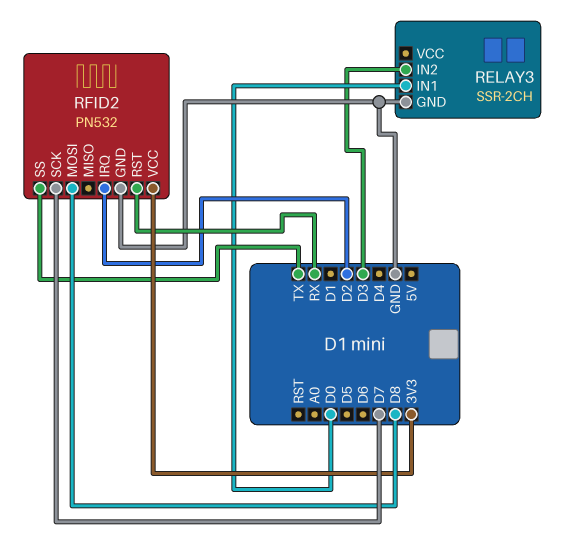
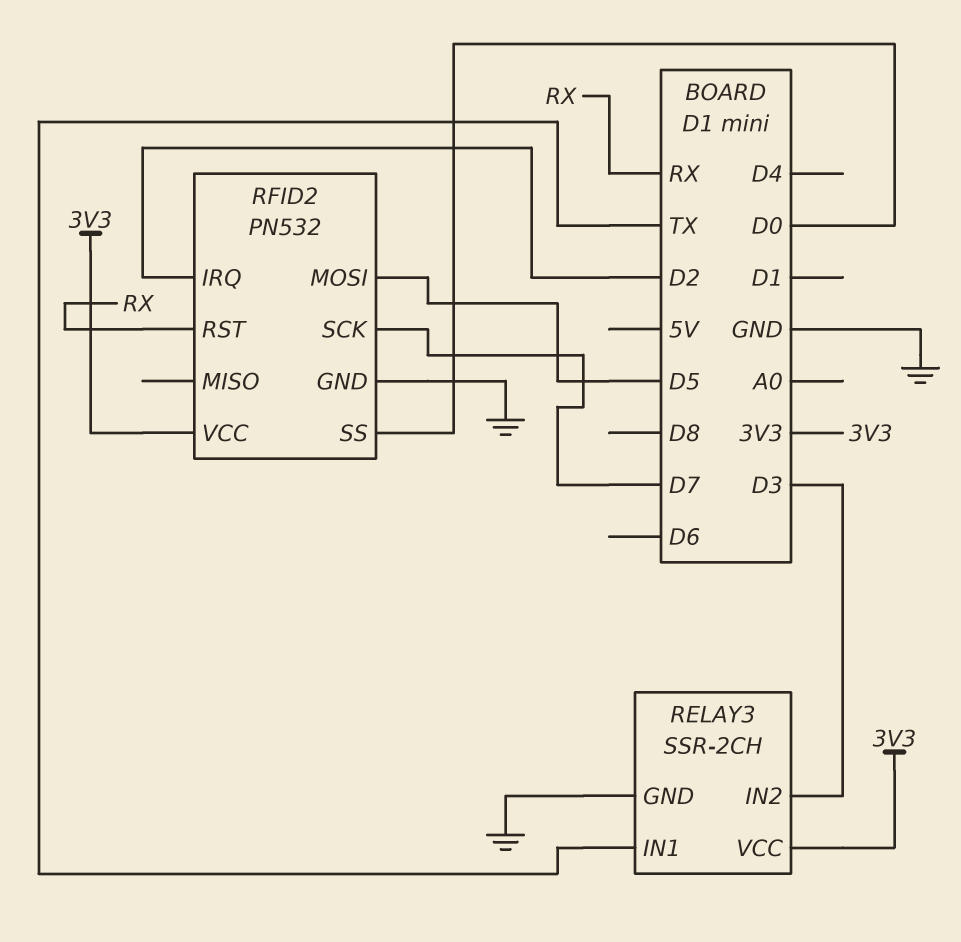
RELAY3 pin IN1: D0 -> TX
RELAY3 pin VCC: none -> 3V3
RFID2 pin MOSI: D8 -> D5
RFID2 pin SS: TX -> D0

